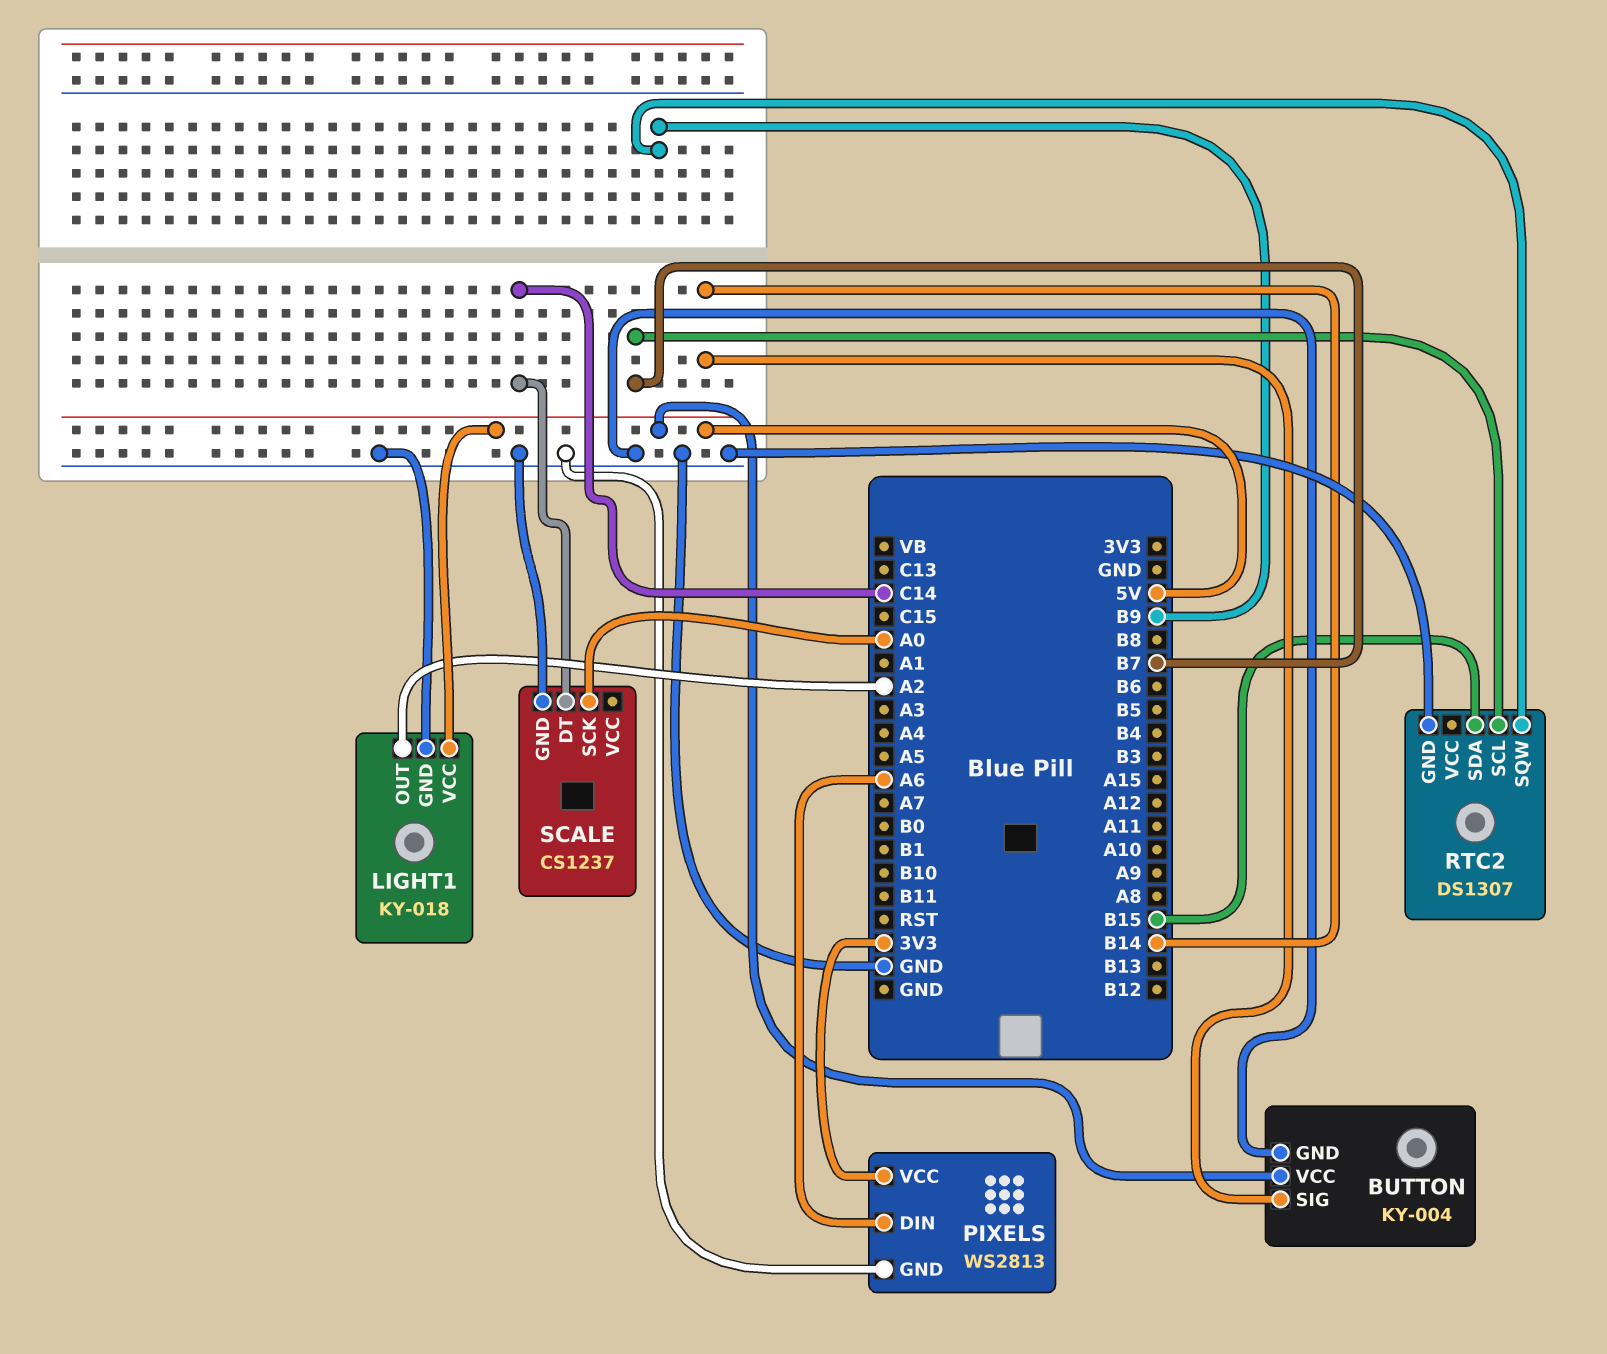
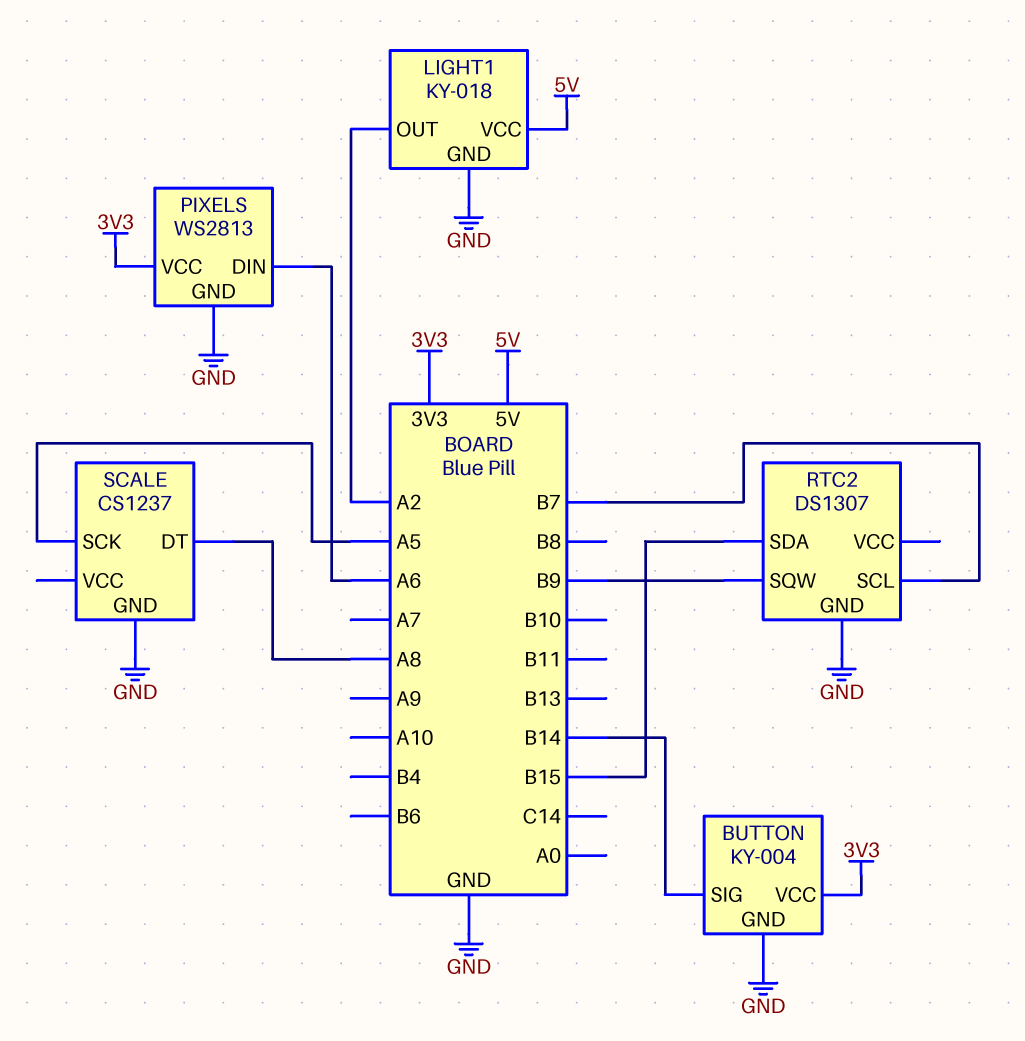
BUTTON pin VCC: 5V -> 3V3
SCALE pin DT: C14 -> A8
SCALE pin SCK: A0 -> A5

